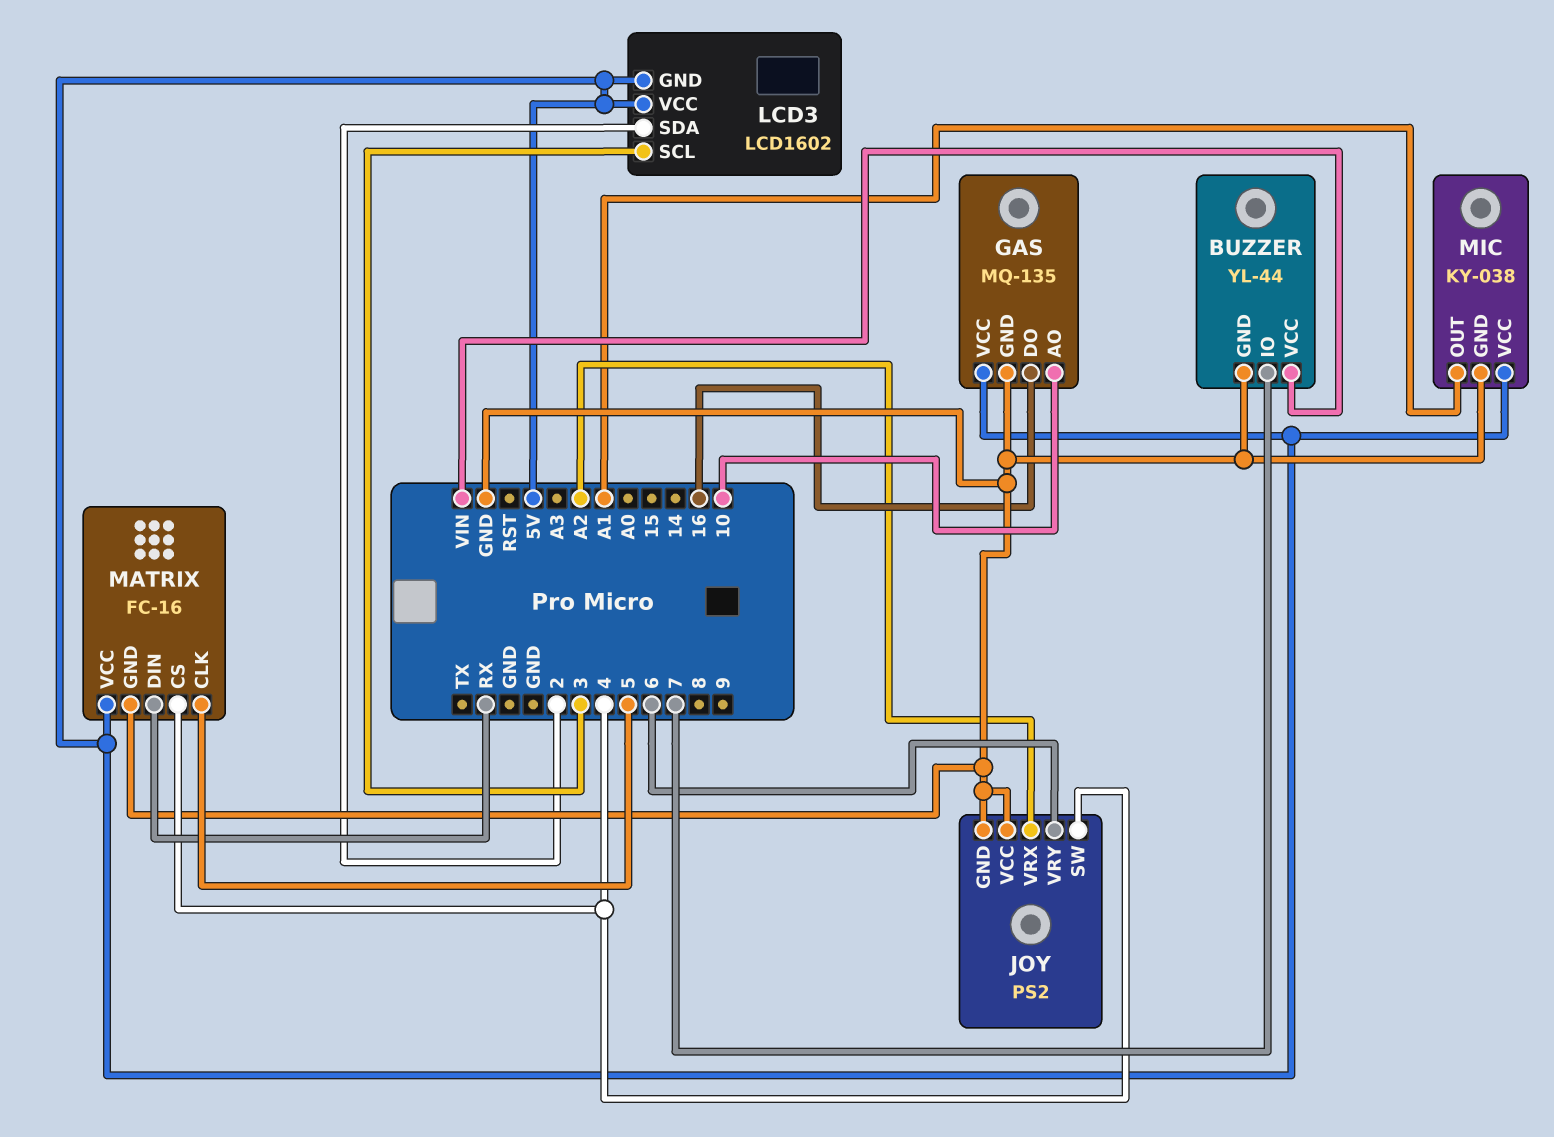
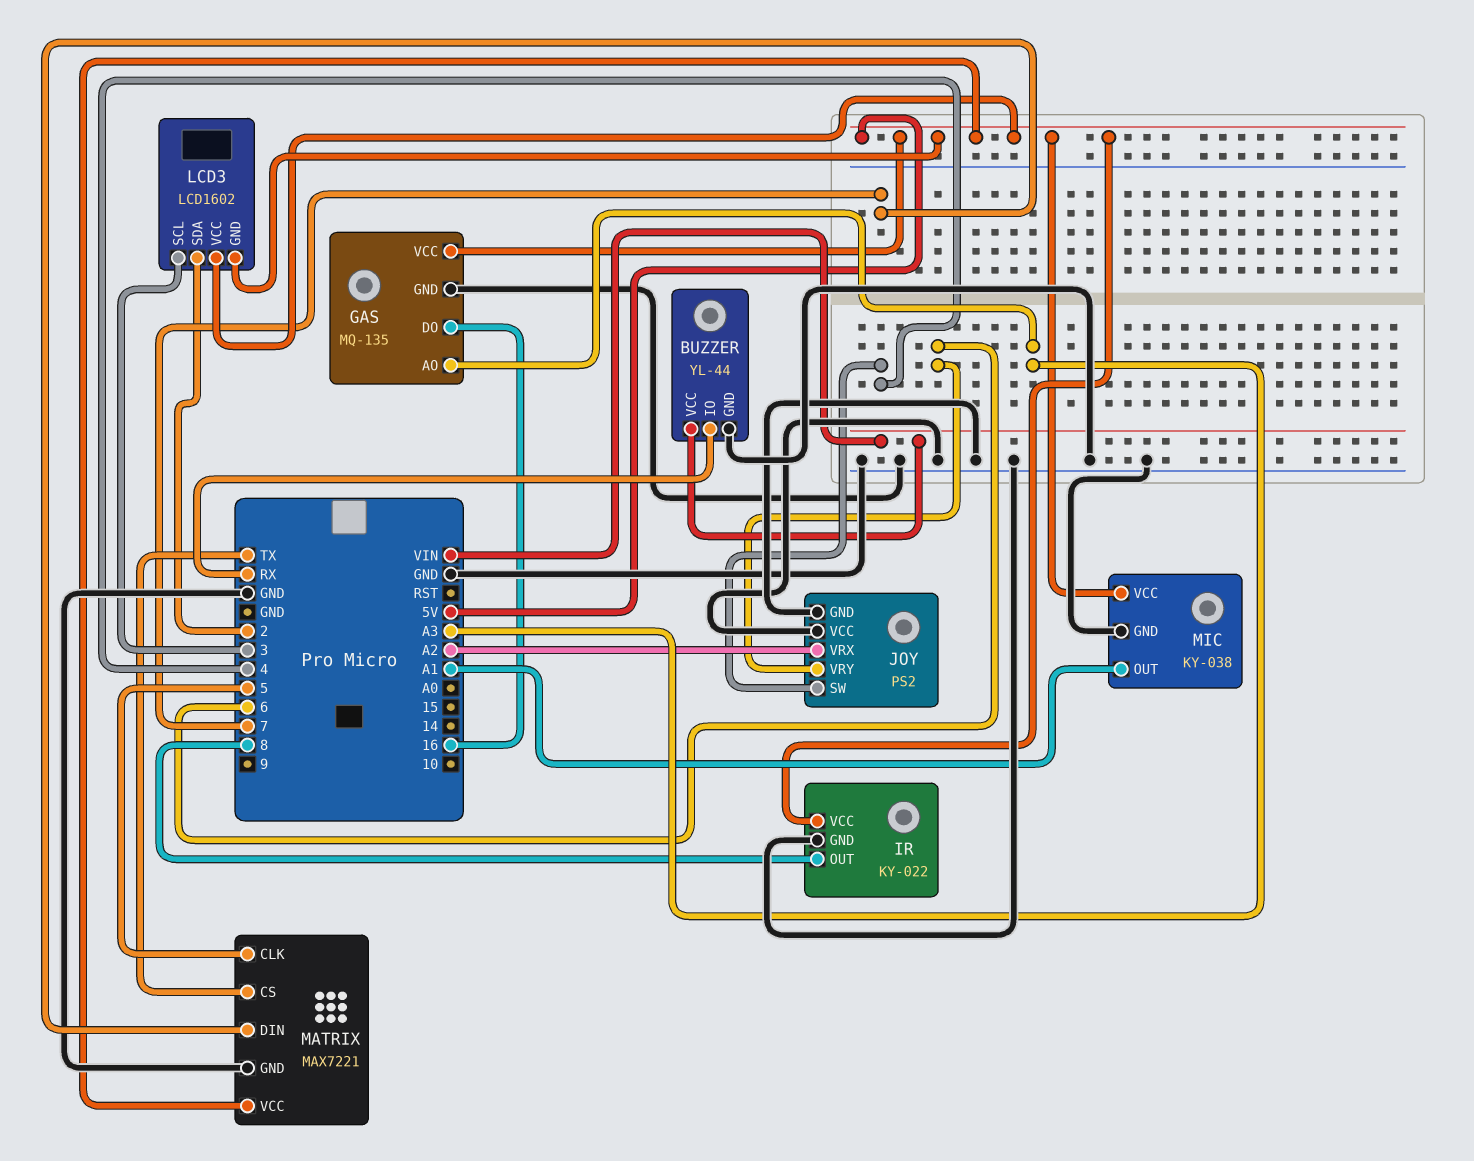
BUZZER pin IO: 7 -> RX
GAS pin AO: 10 -> A3
IR: none -> KY-022
IR pin GND: none -> GND
IR pin OUT: none -> 8
IR pin VCC: none -> 5V
MATRIX: FC-16 -> MAX7221
MATRIX pin CS: 4 -> TX
MATRIX pin DIN: RX -> 7

